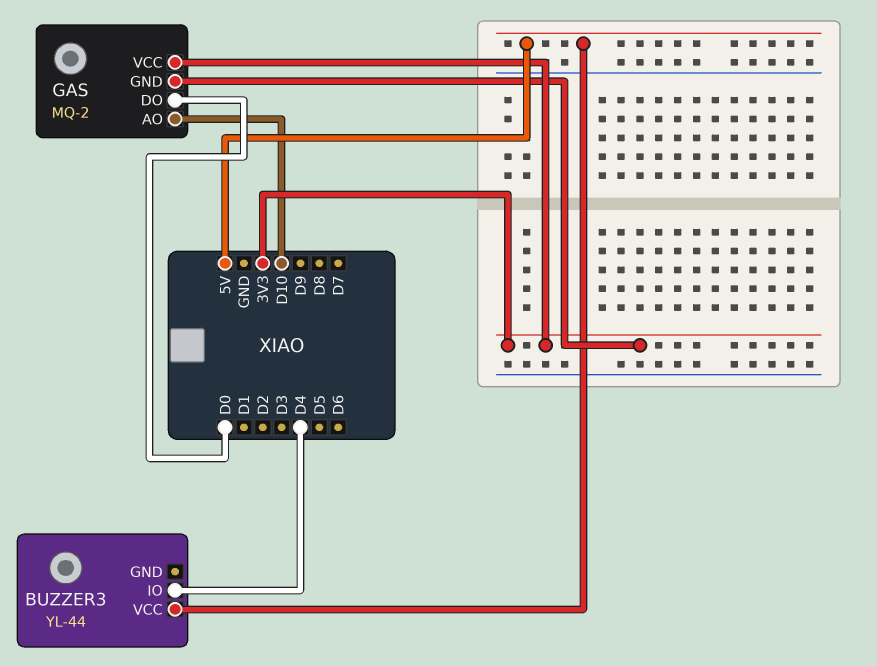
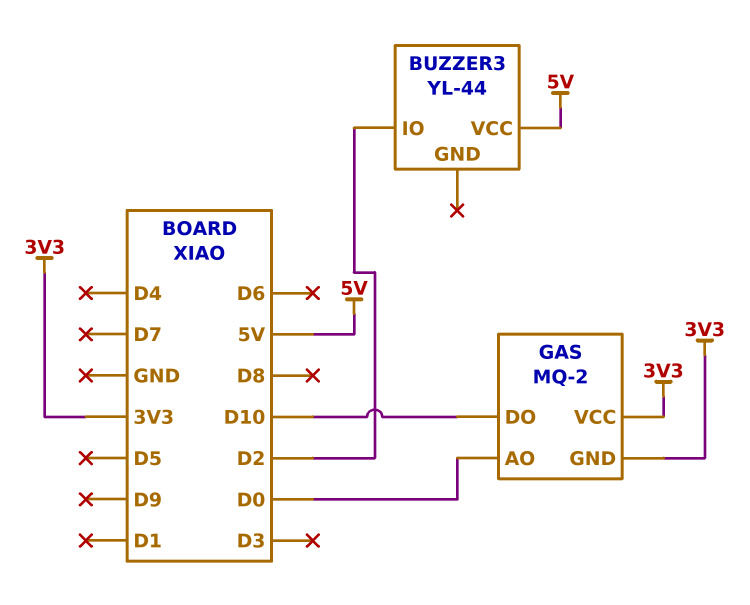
BUZZER3 pin IO: D4 -> D2
GAS pin AO: D10 -> D0
GAS pin DO: D0 -> D10

